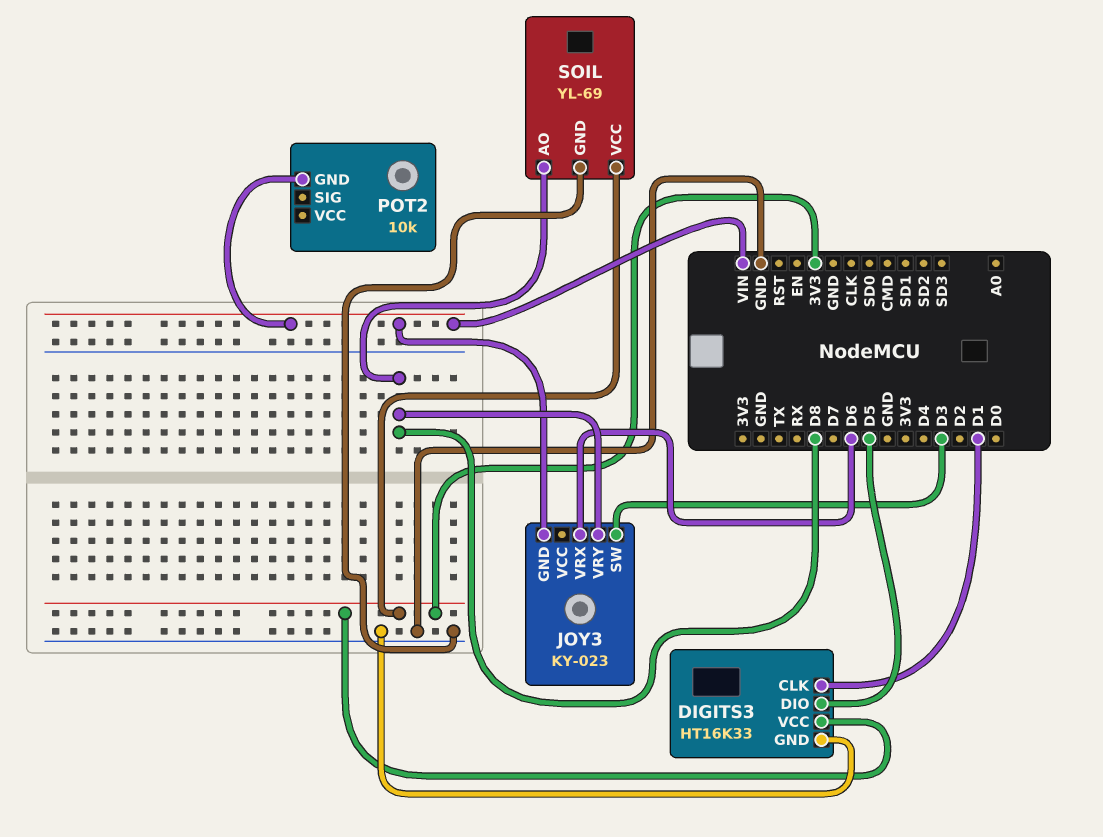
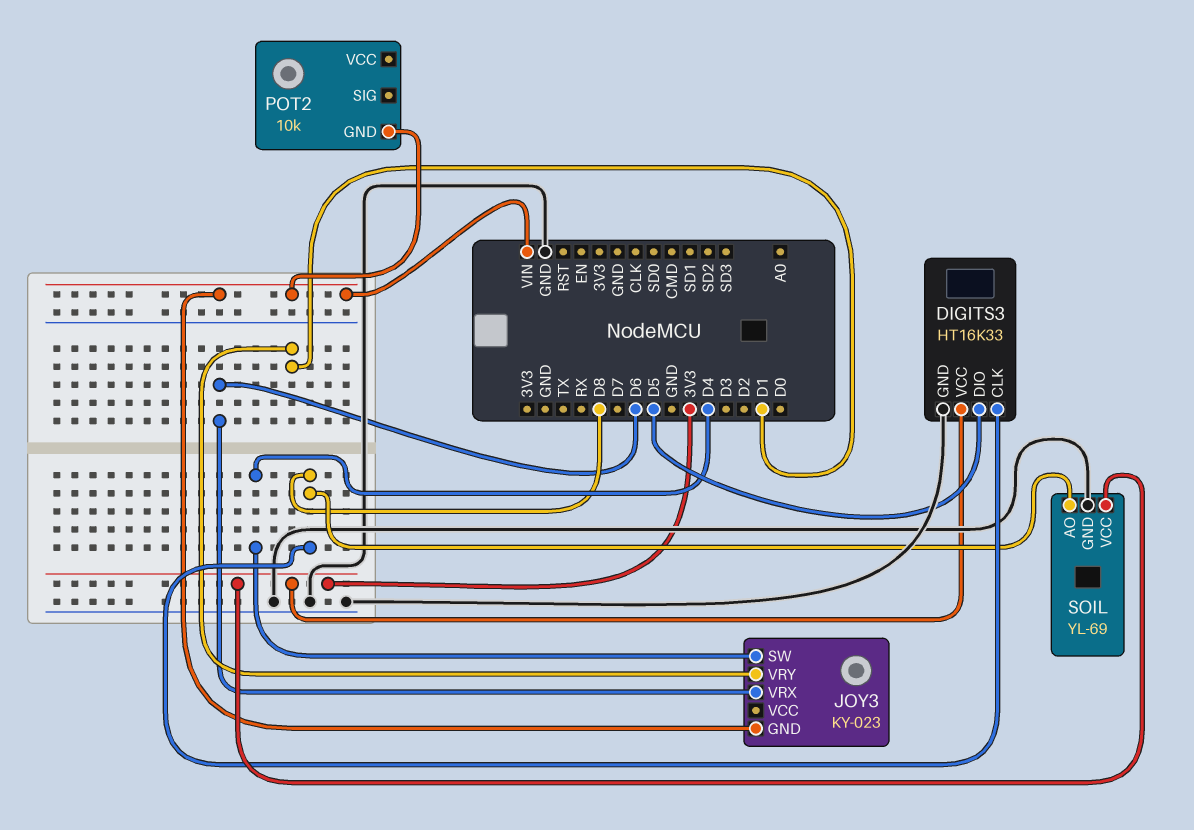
DIGITS3 pin CLK: D1 -> D8
JOY3 pin SW: D3 -> D4
JOY3 pin VRY: D8 -> D1

